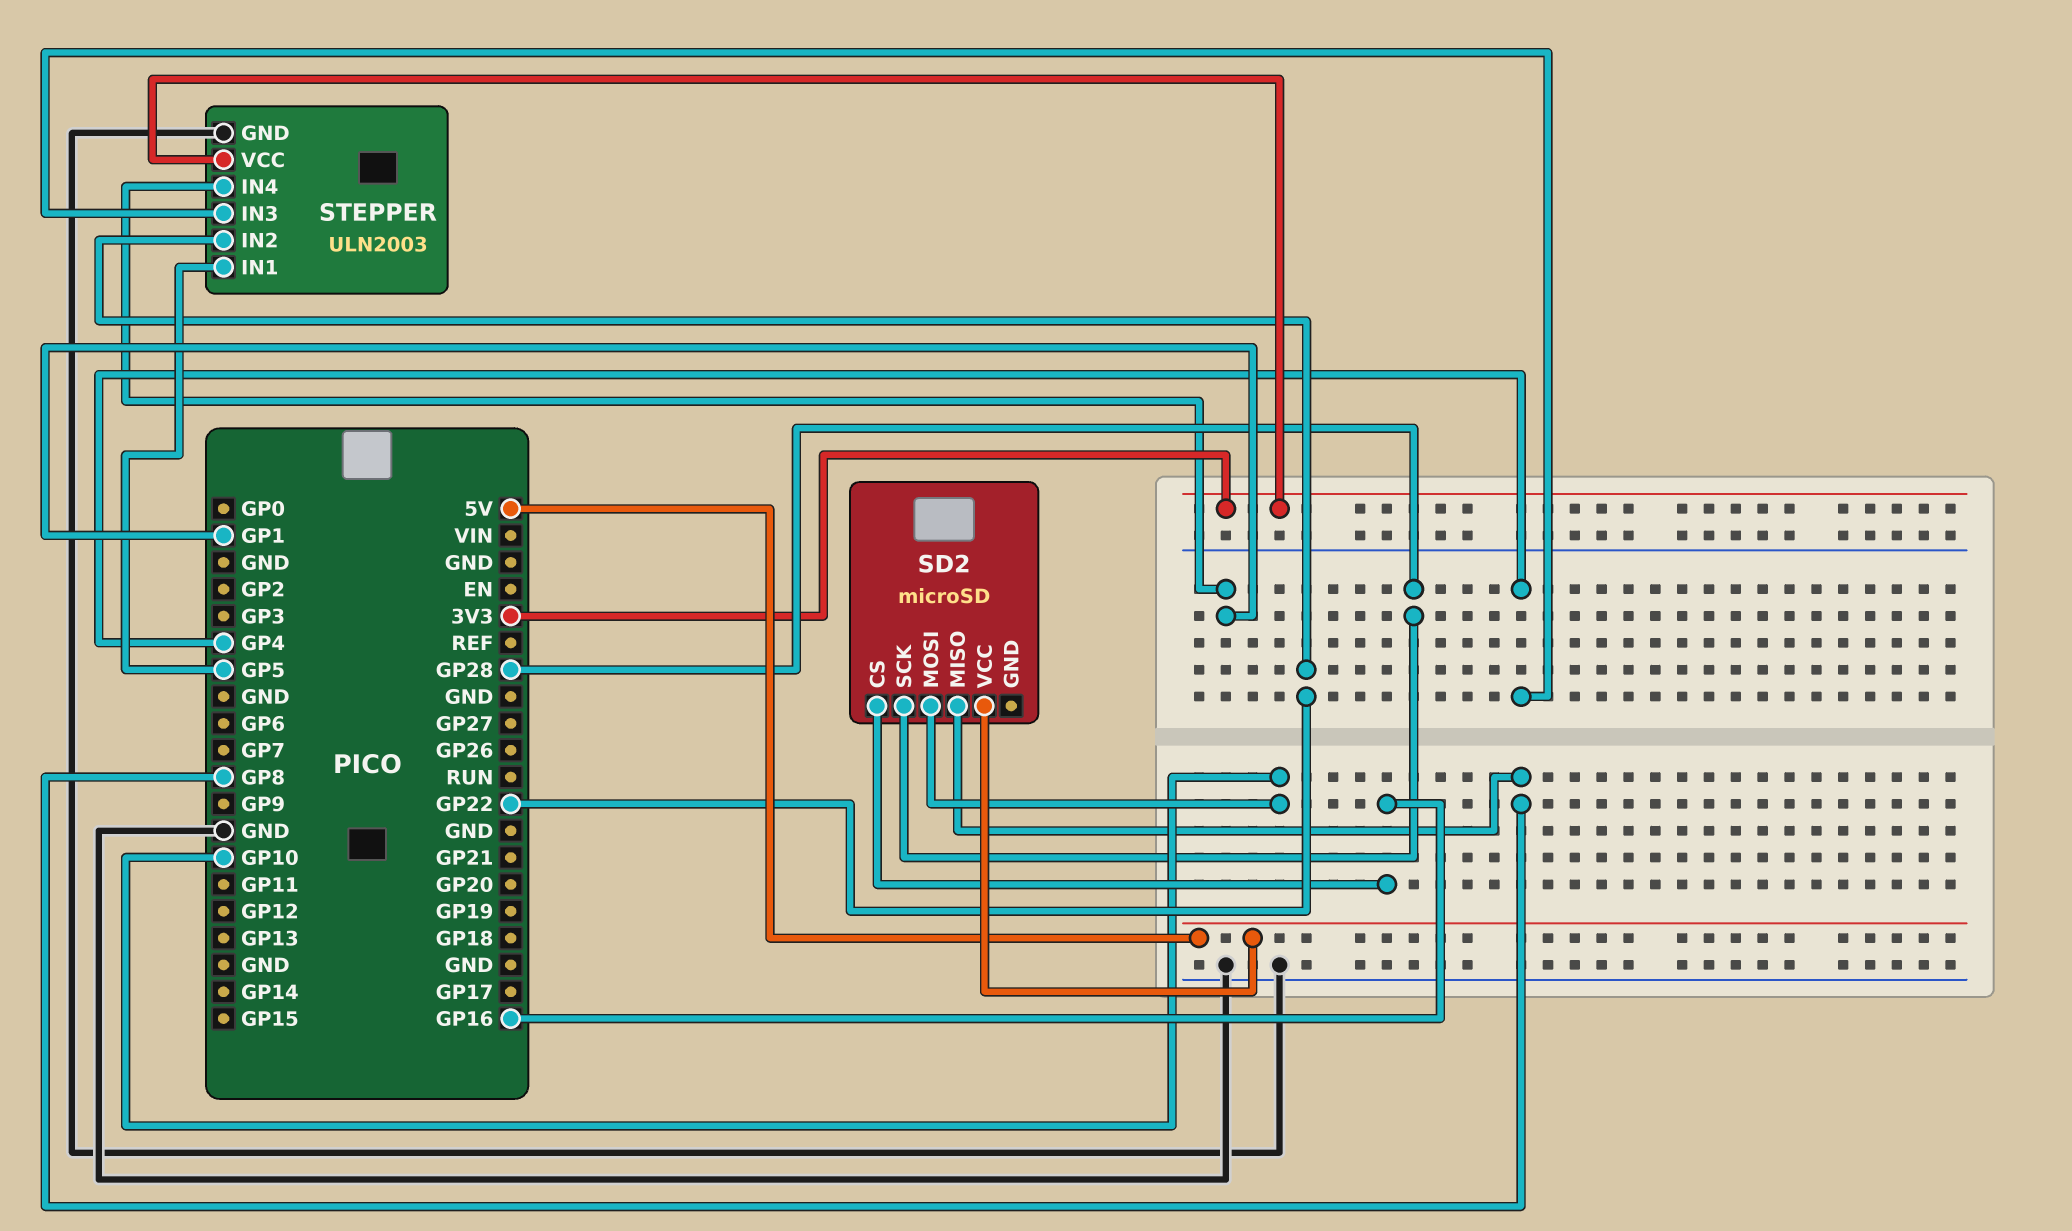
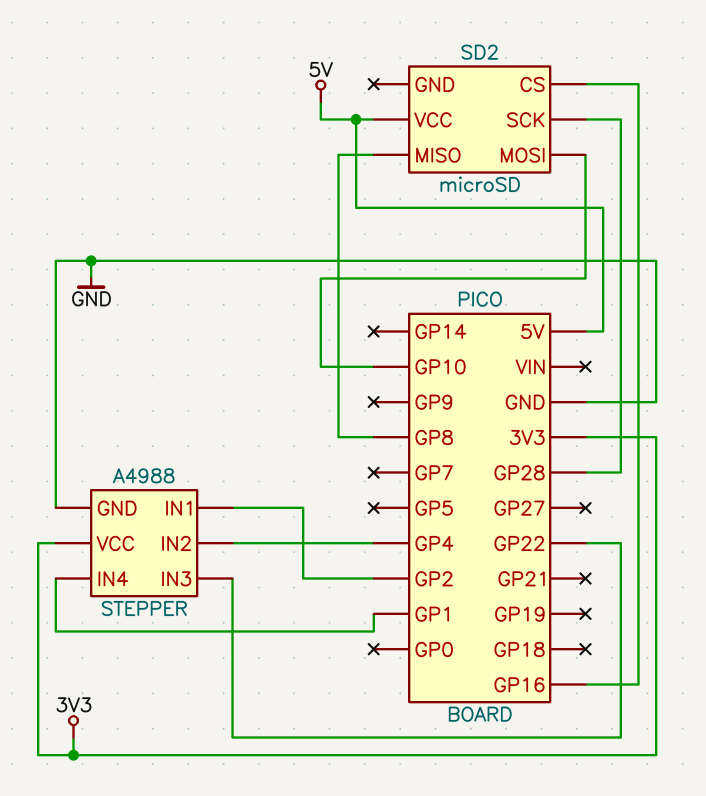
STEPPER: ULN2003 -> A4988
STEPPER pin IN1: GP5 -> GP2
STEPPER pin IN2: GP22 -> GP4
STEPPER pin IN3: GP4 -> GP22

